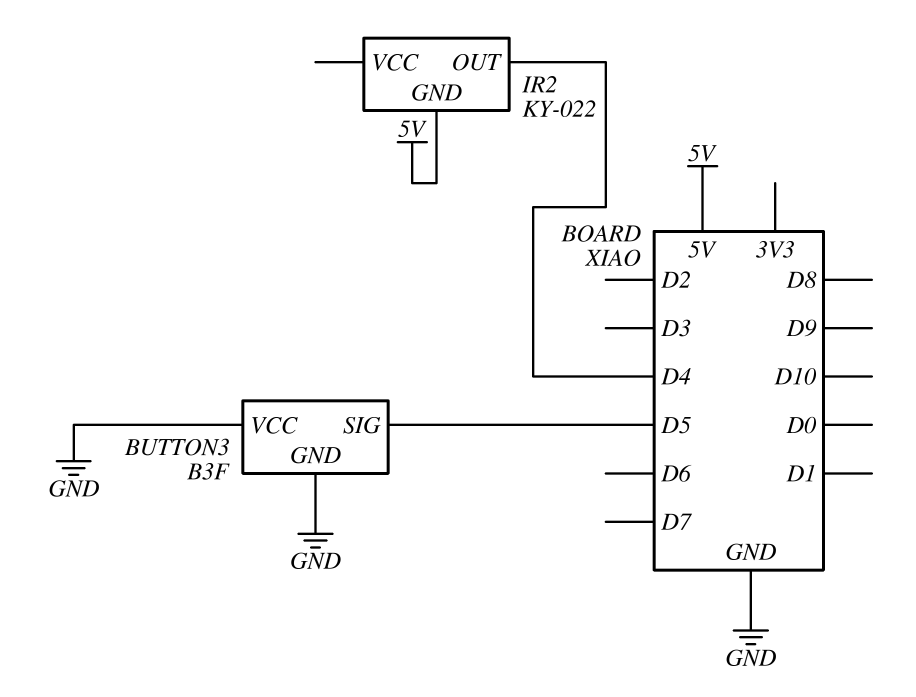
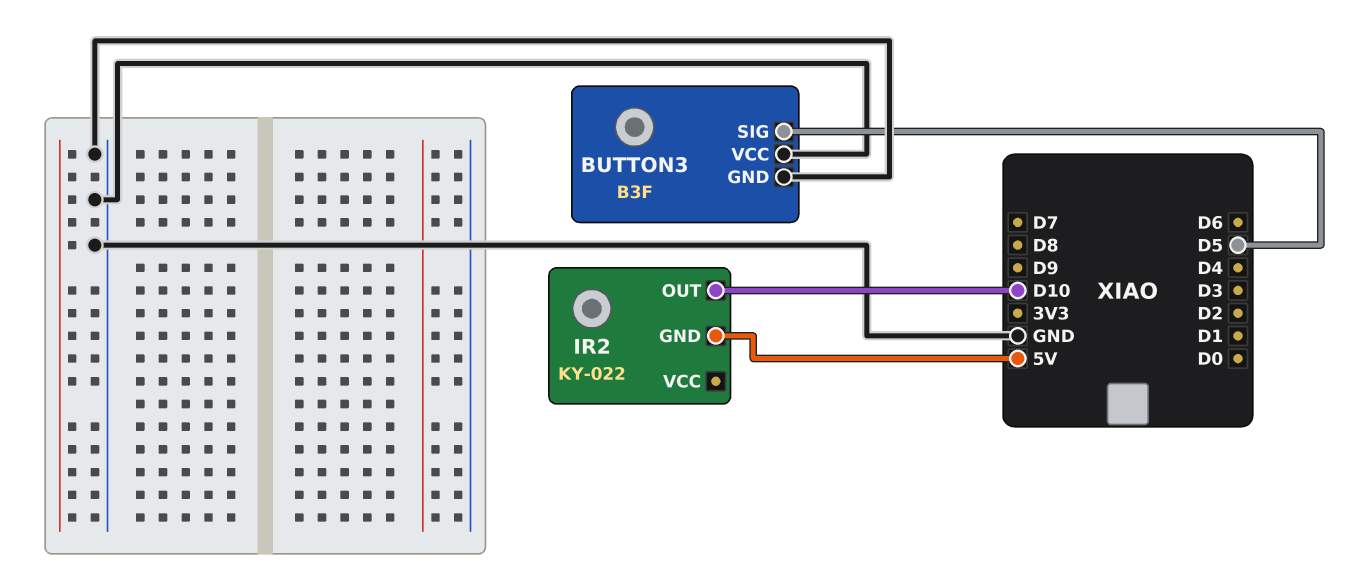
IR2 pin OUT: D4 -> D10

